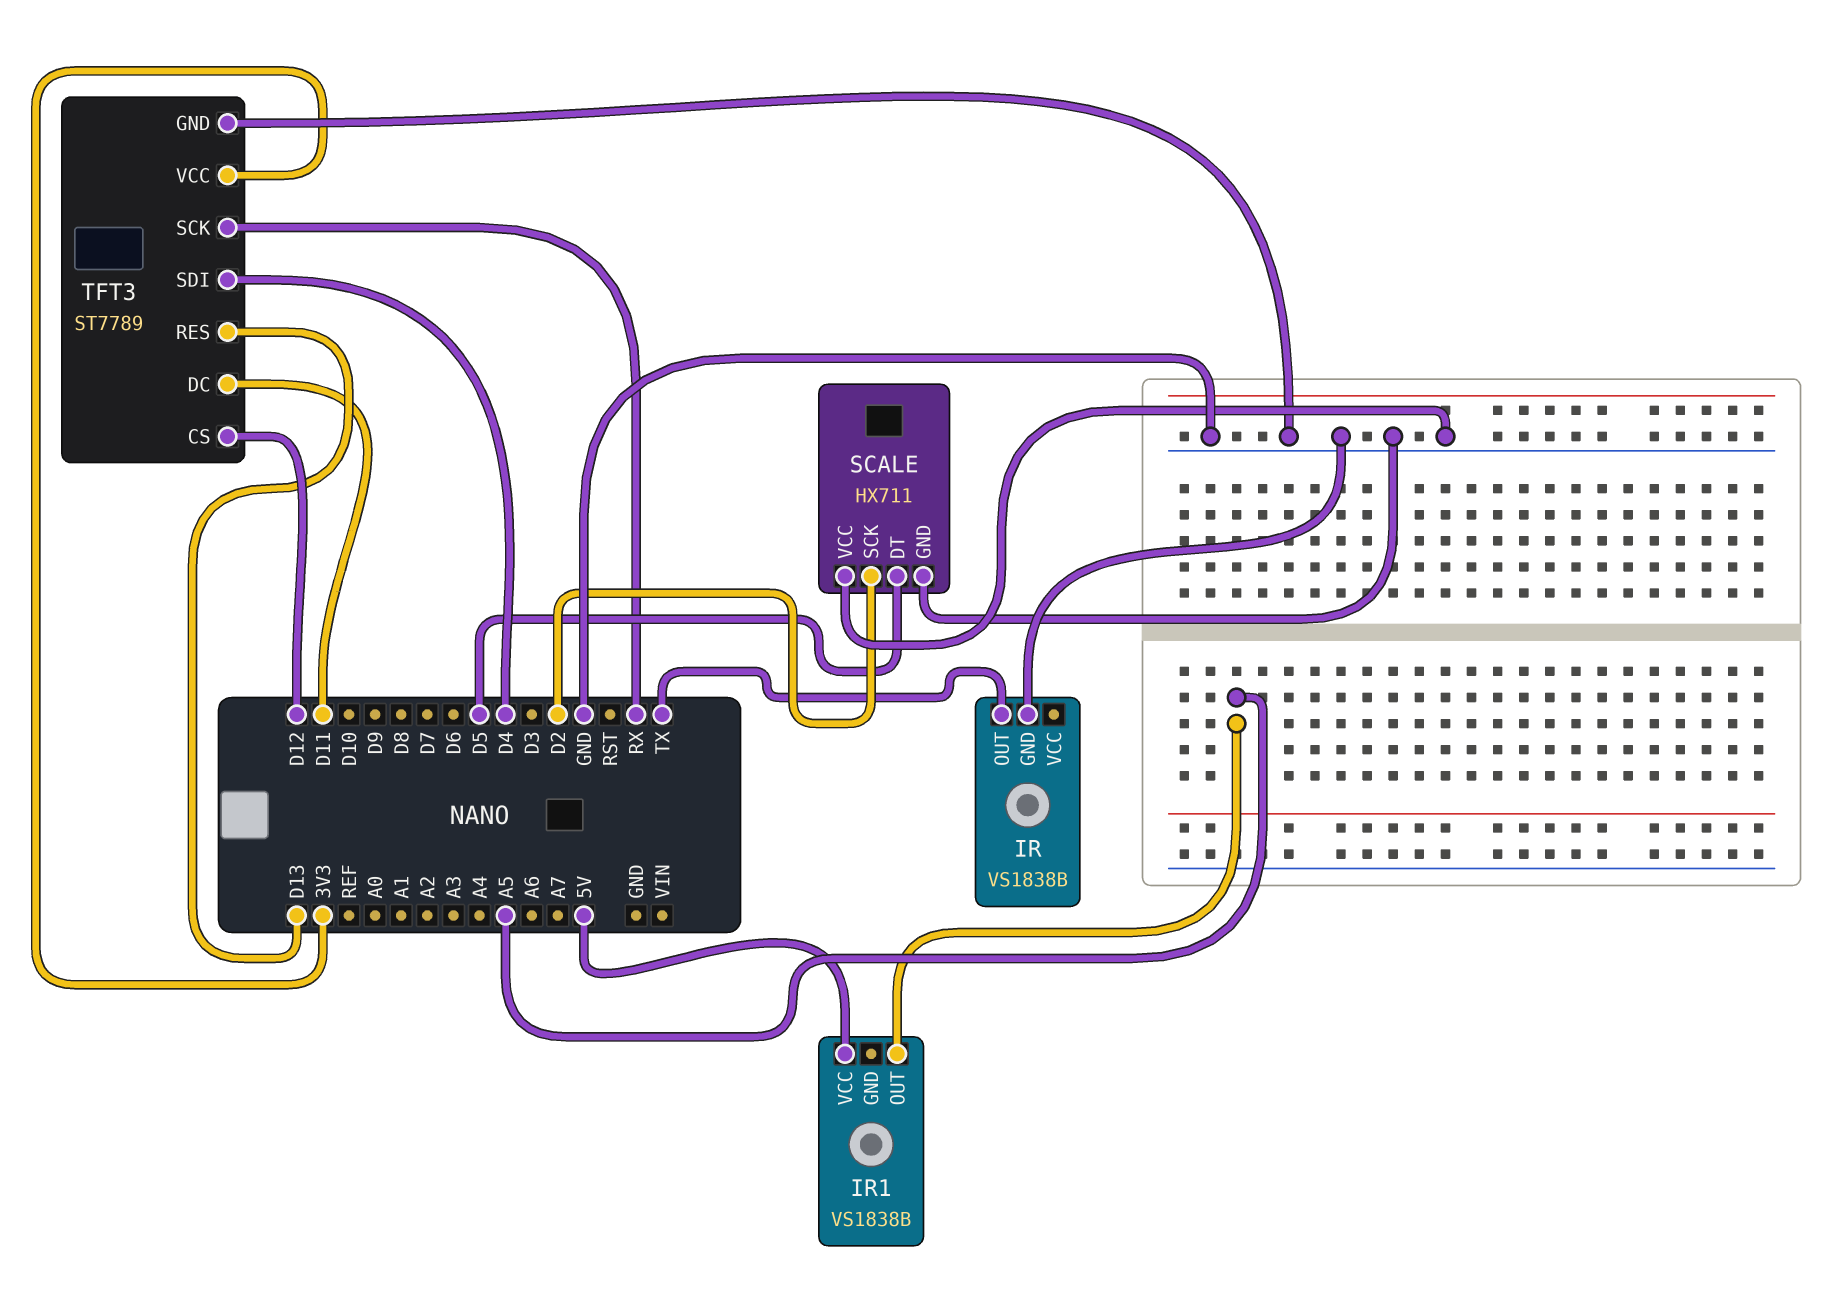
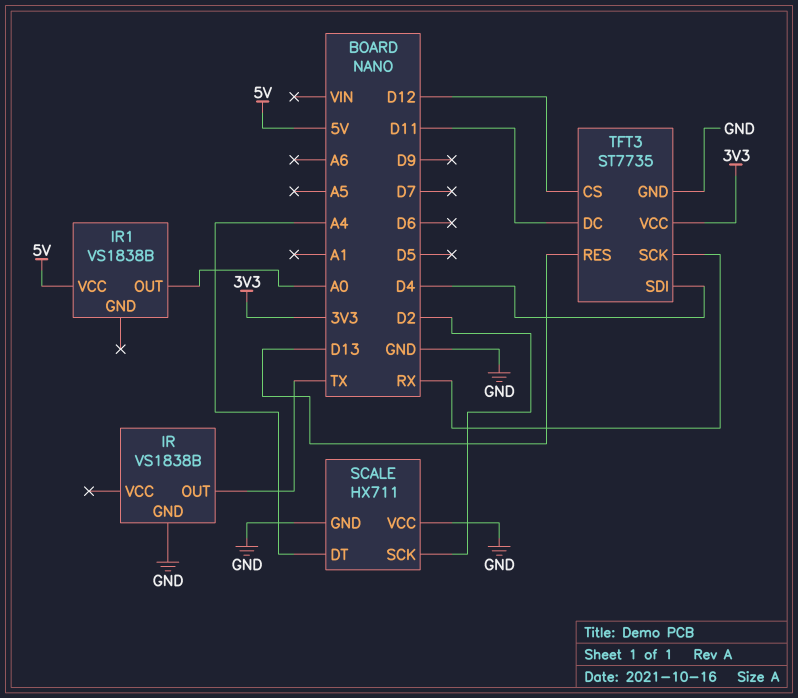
IR1 pin OUT: A5 -> A0
SCALE pin DT: D5 -> A4
TFT3: ST7789 -> ST7735

